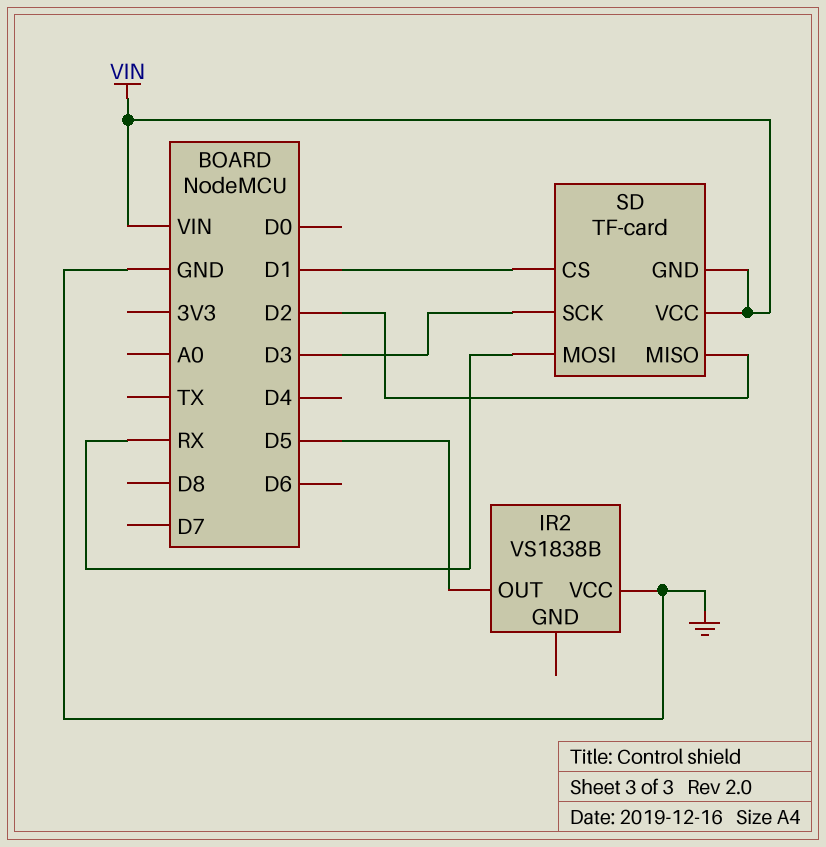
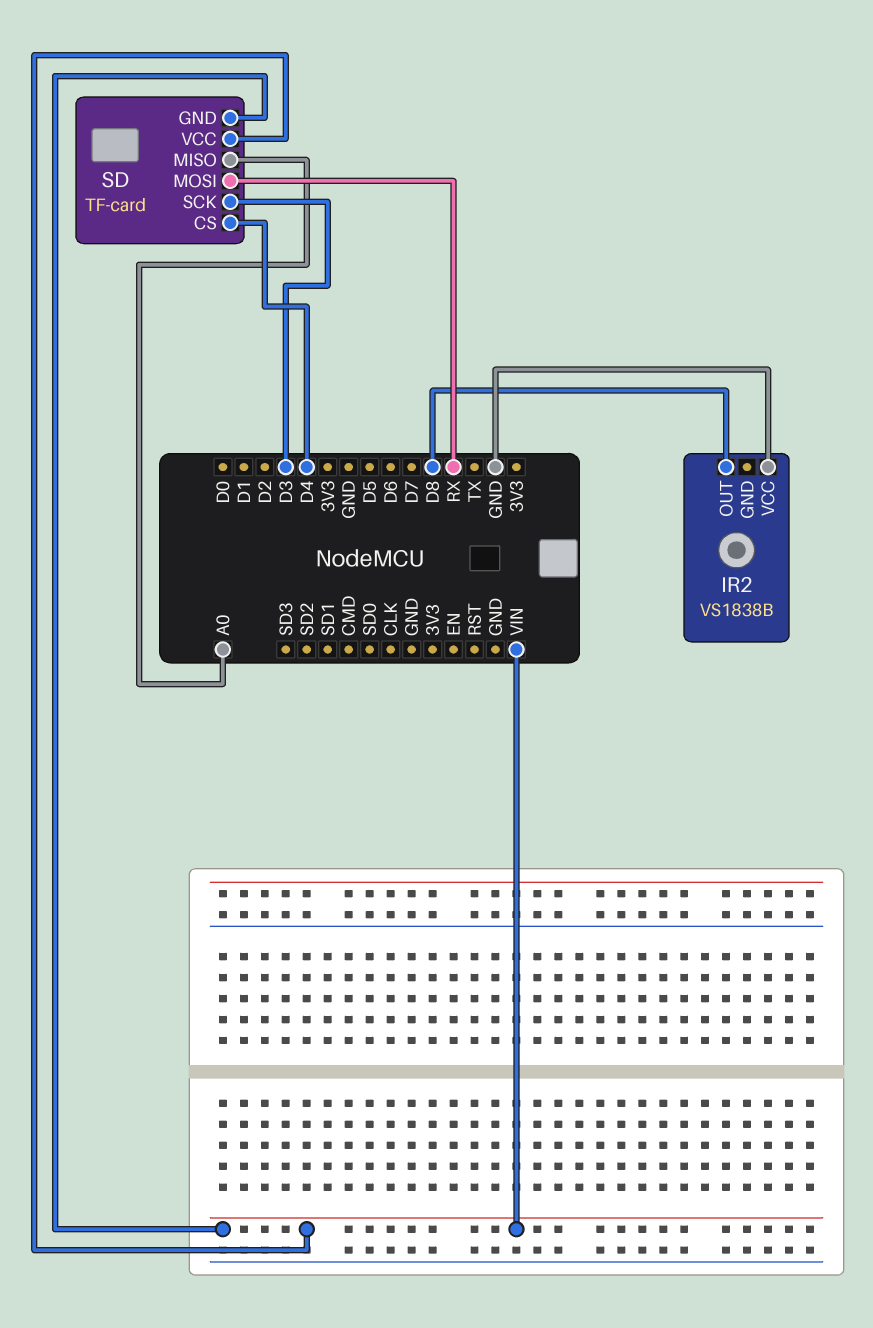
IR2 pin OUT: D5 -> D8
SD pin CS: D1 -> D4
SD pin MISO: D2 -> A0

